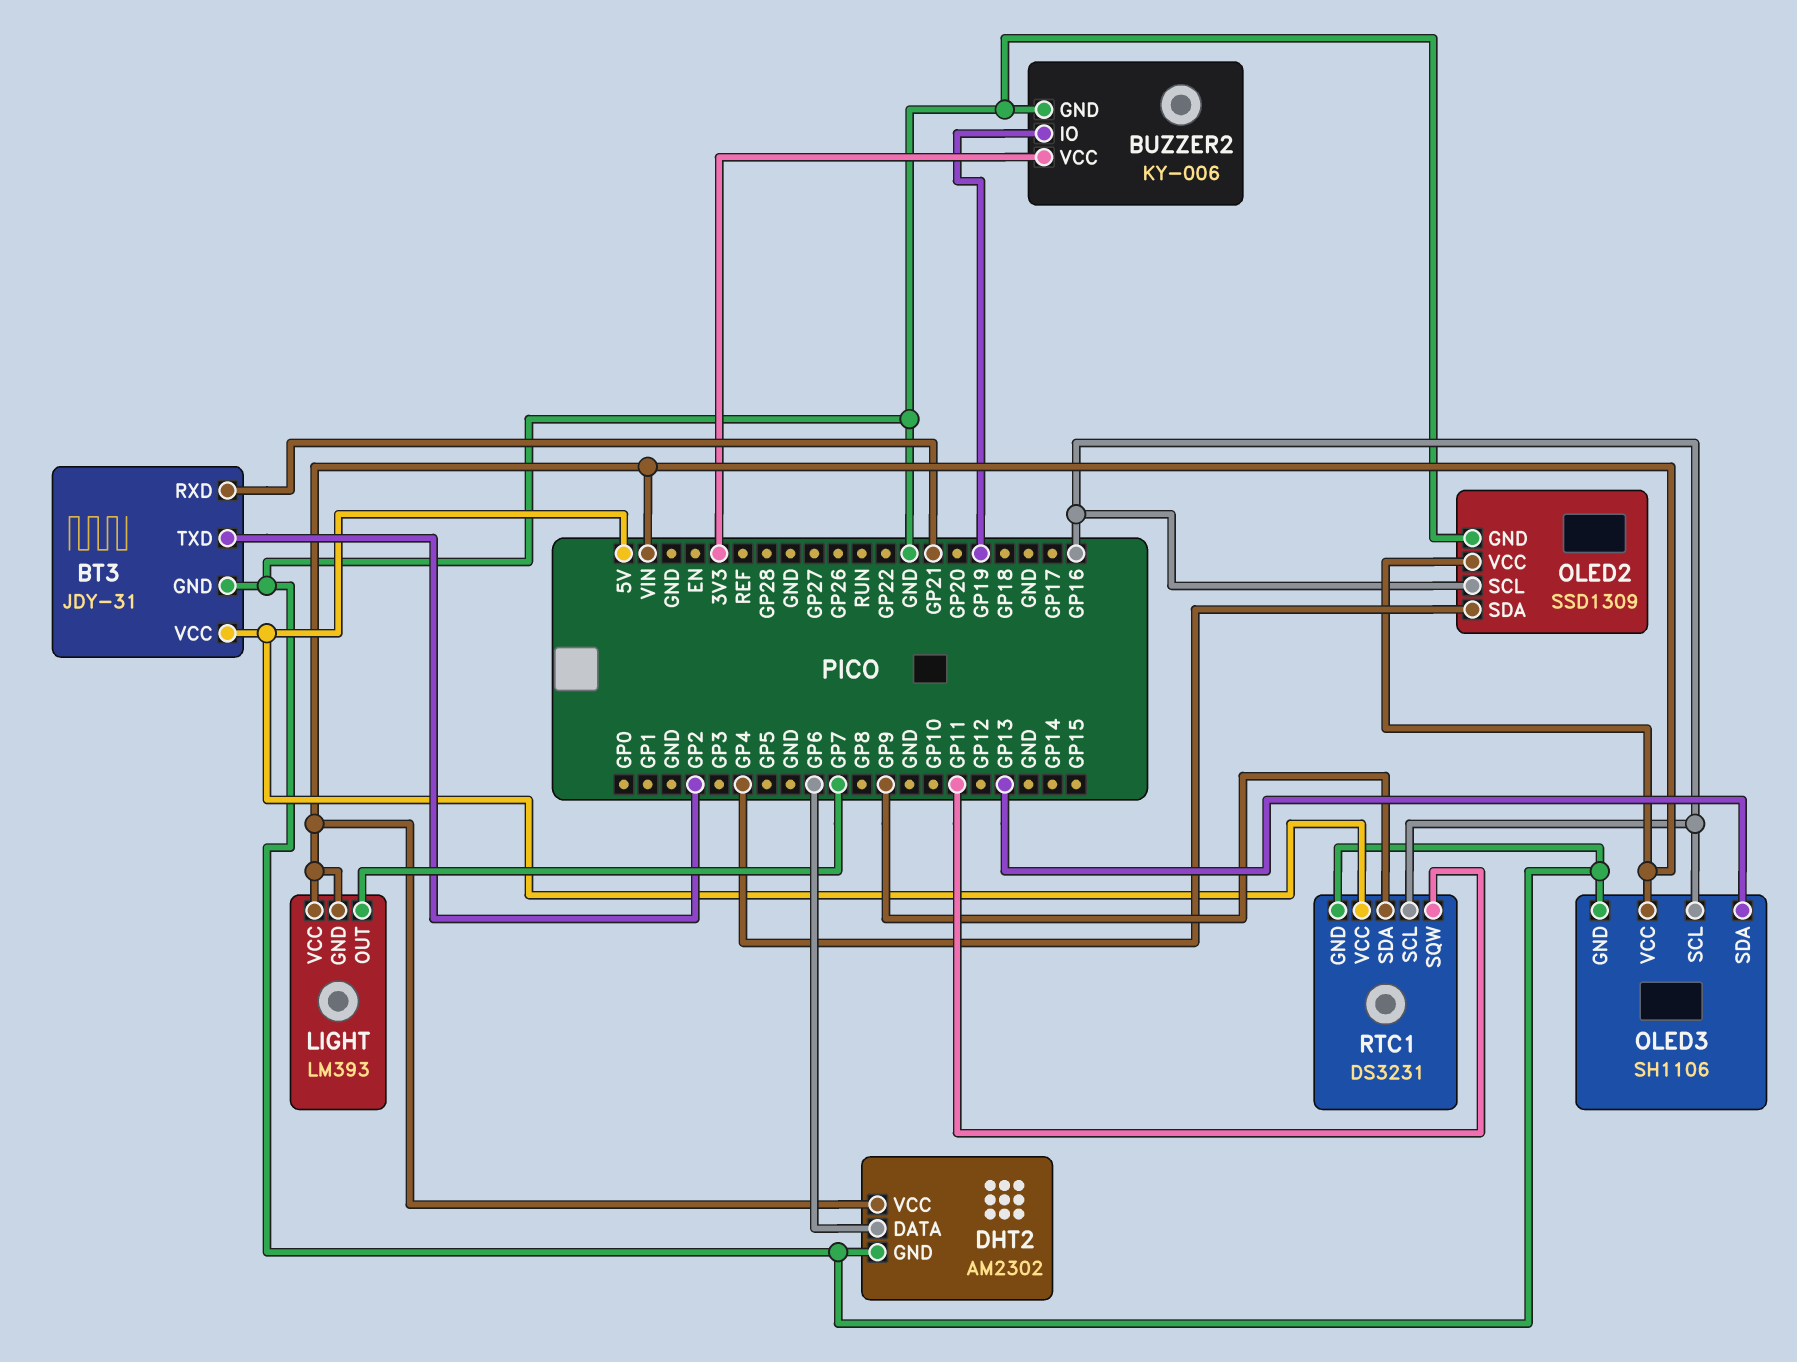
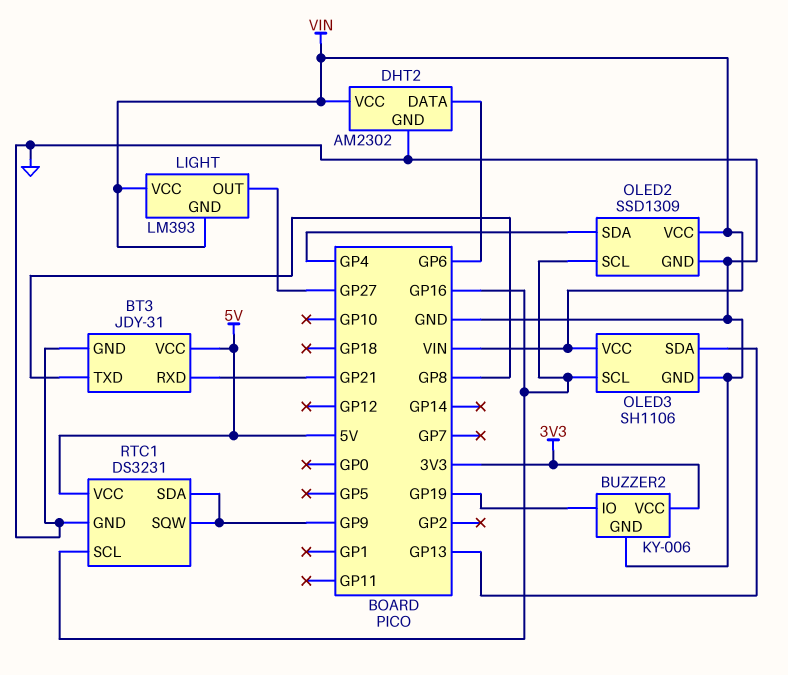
BT3 pin TXD: GP2 -> GP8
LIGHT pin OUT: GP7 -> GP27
RTC1 pin SQW: GP11 -> GP9

